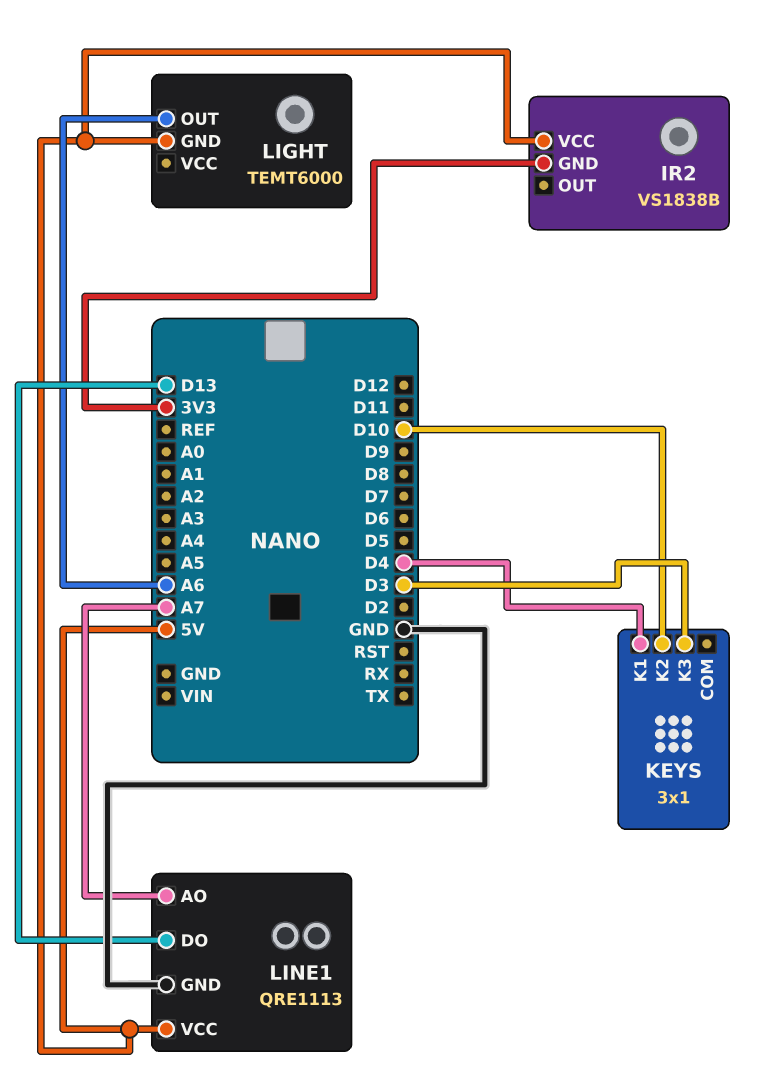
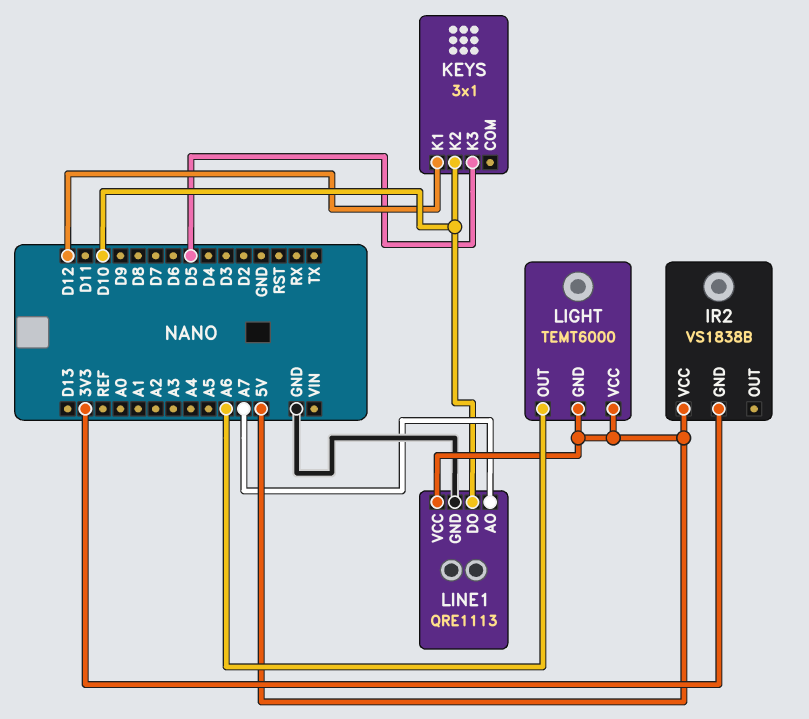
KEYS pin K1: D4 -> D12
KEYS pin K3: D3 -> D5
LIGHT pin VCC: none -> 5V
LINE1 pin DO: D13 -> D10

